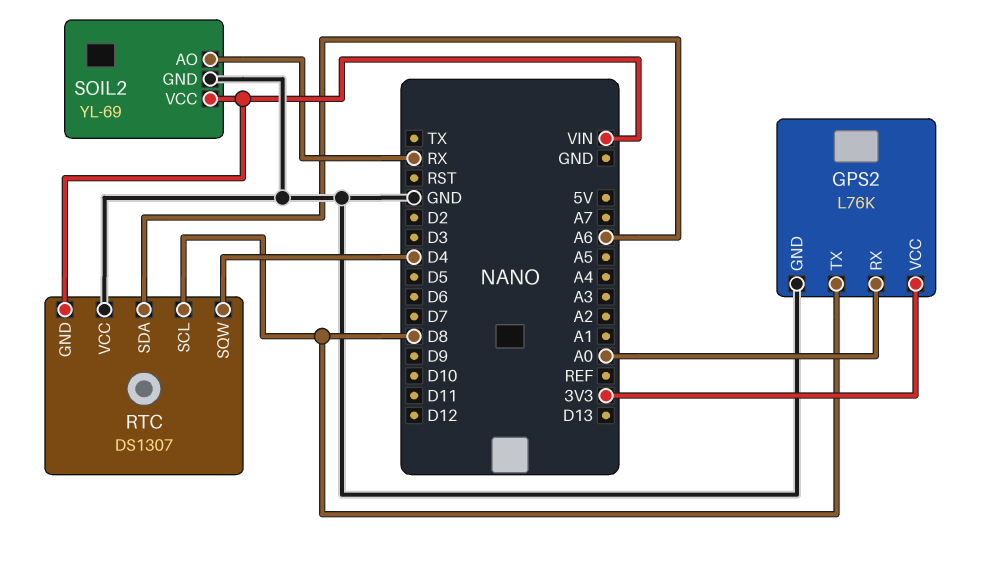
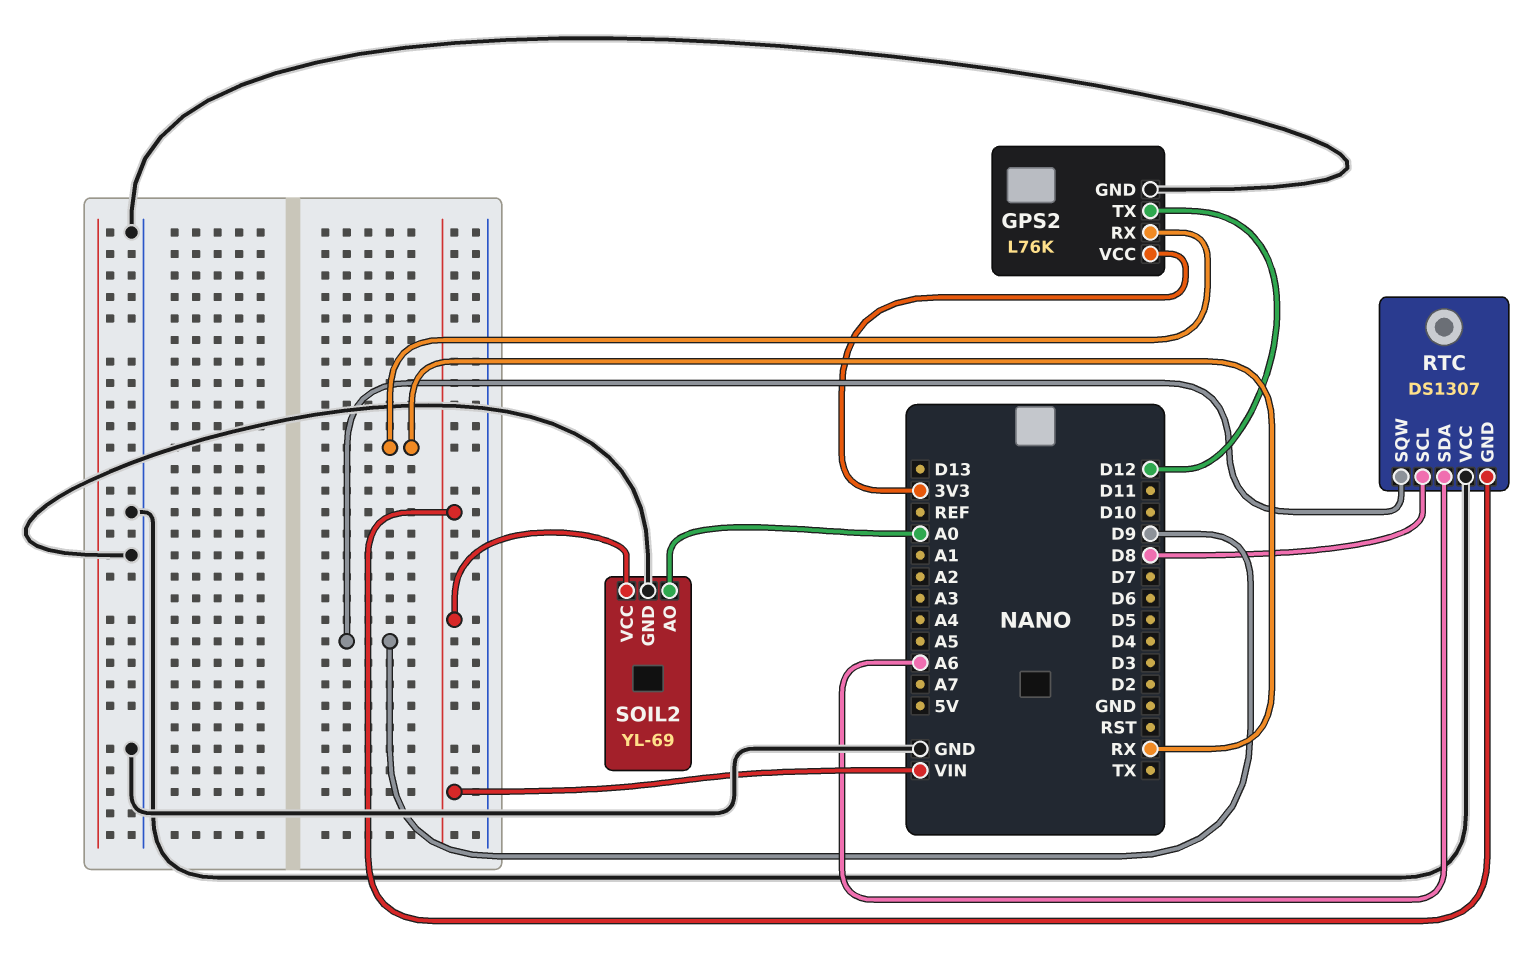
GPS2 pin RX: A0 -> RX
GPS2 pin TX: D8 -> D12
RTC pin SQW: D4 -> D9
SOIL2 pin AO: RX -> A0

